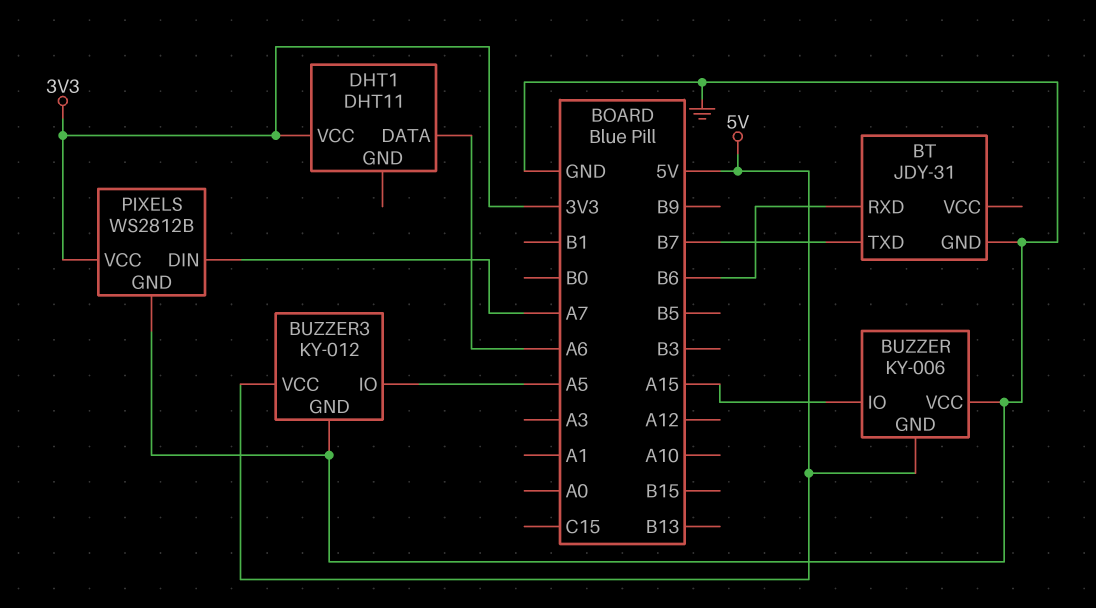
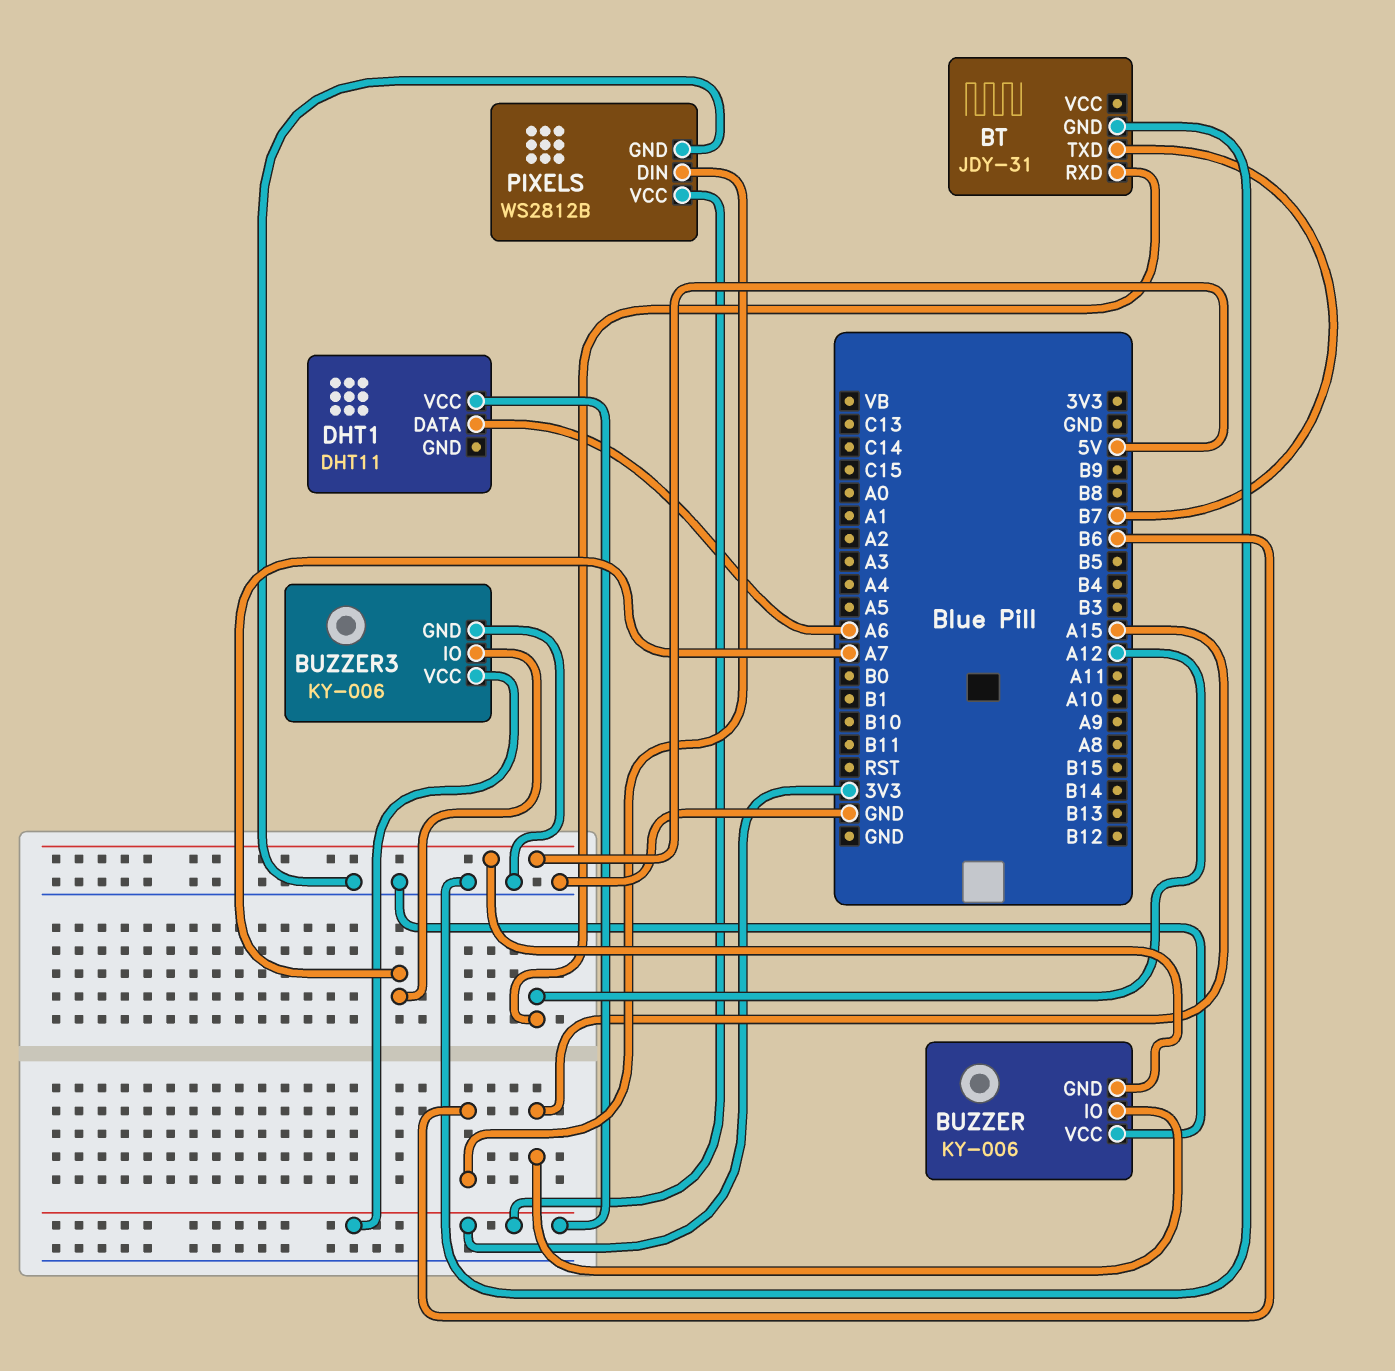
BT pin RXD: B6 -> A12
BUZZER3: KY-012 -> KY-006
BUZZER3 pin IO: A5 -> A7
BUZZER3 pin VCC: 5V -> 3V3
PIXELS pin DIN: A7 -> B6

